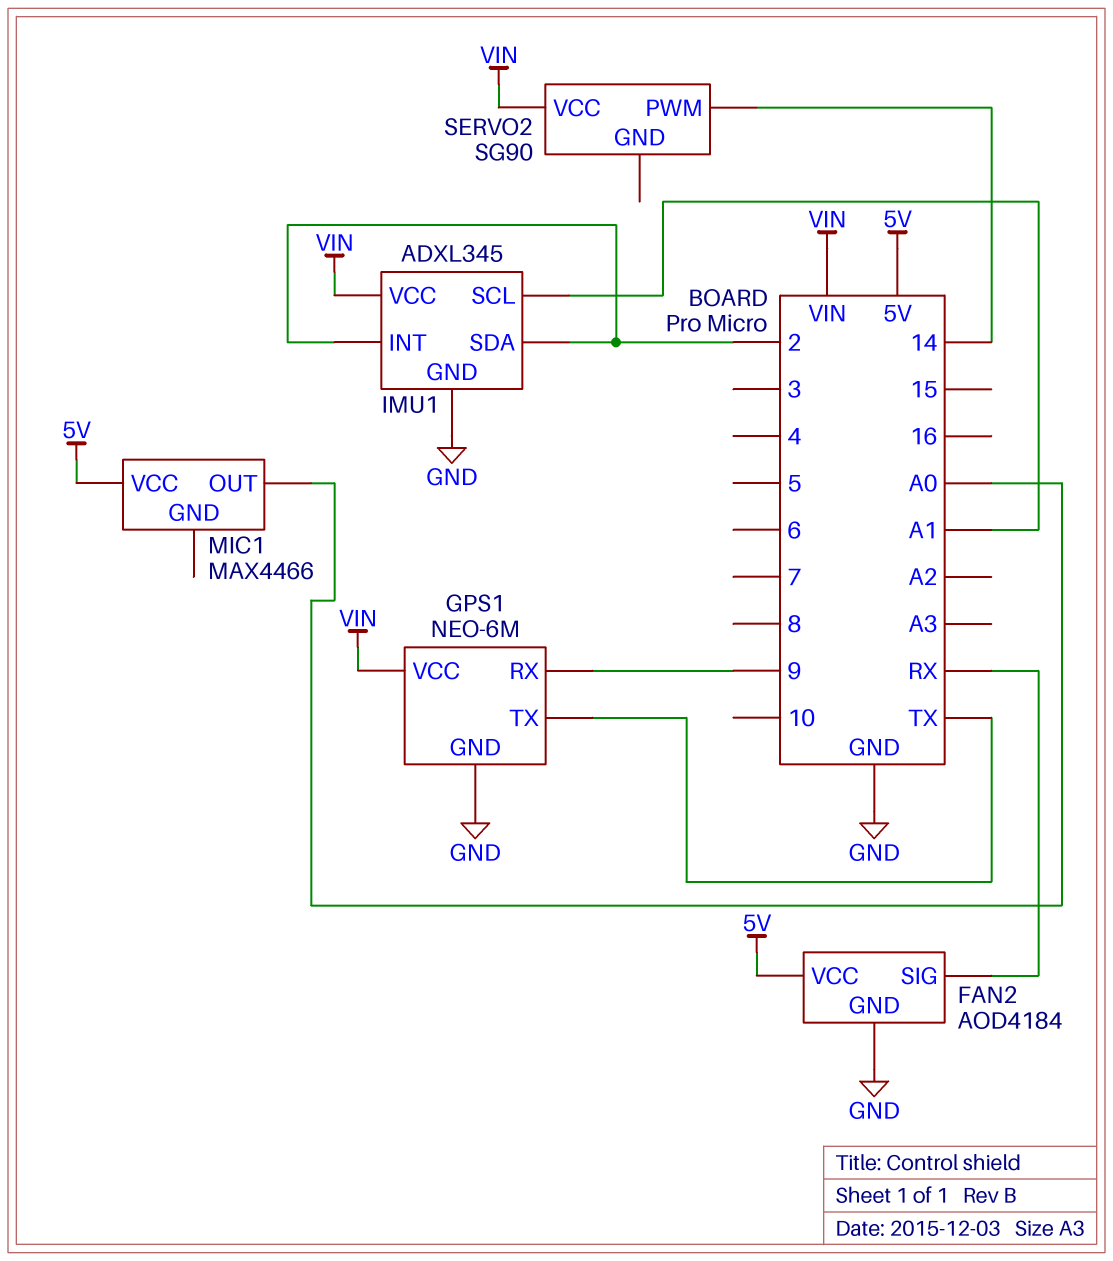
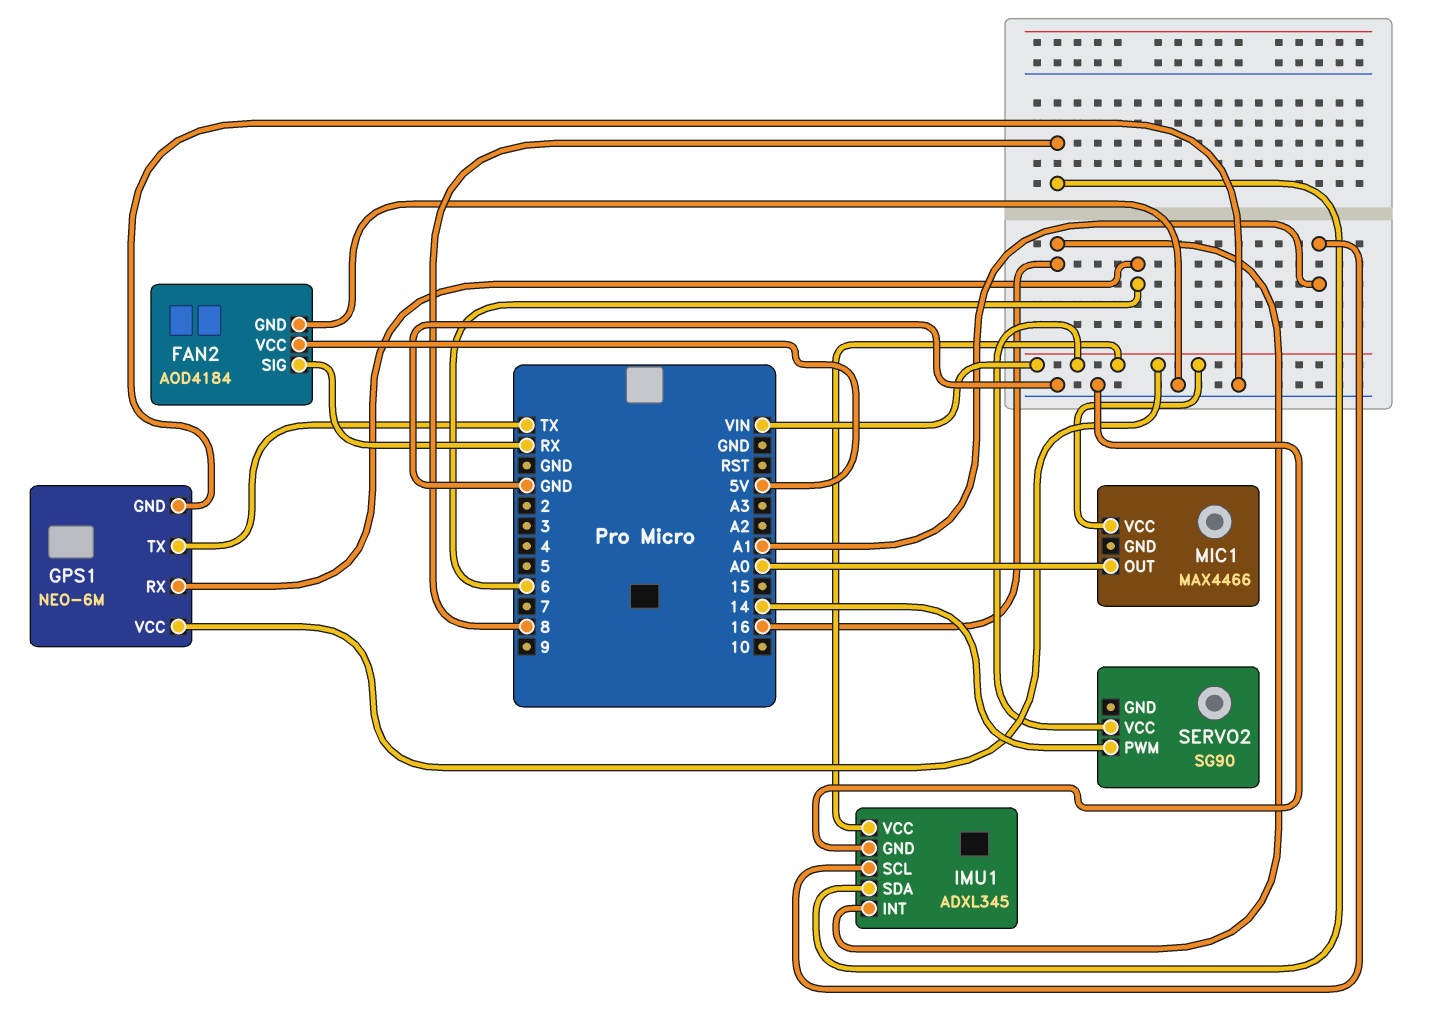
GPS1 pin RX: 9 -> 6
IMU1 pin INT: 2 -> 16
IMU1 pin SDA: 2 -> 8
MIC1 pin VCC: 5V -> VIN

